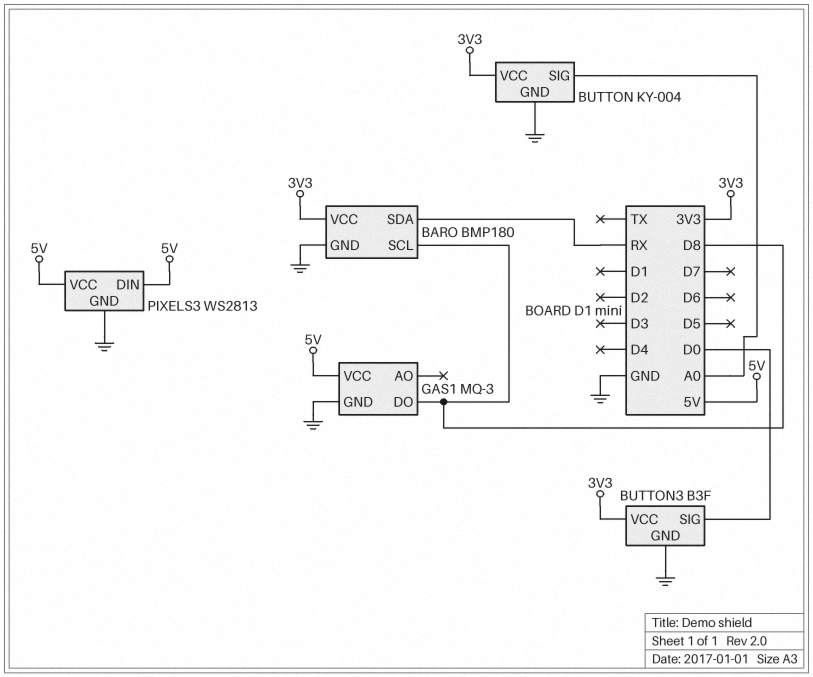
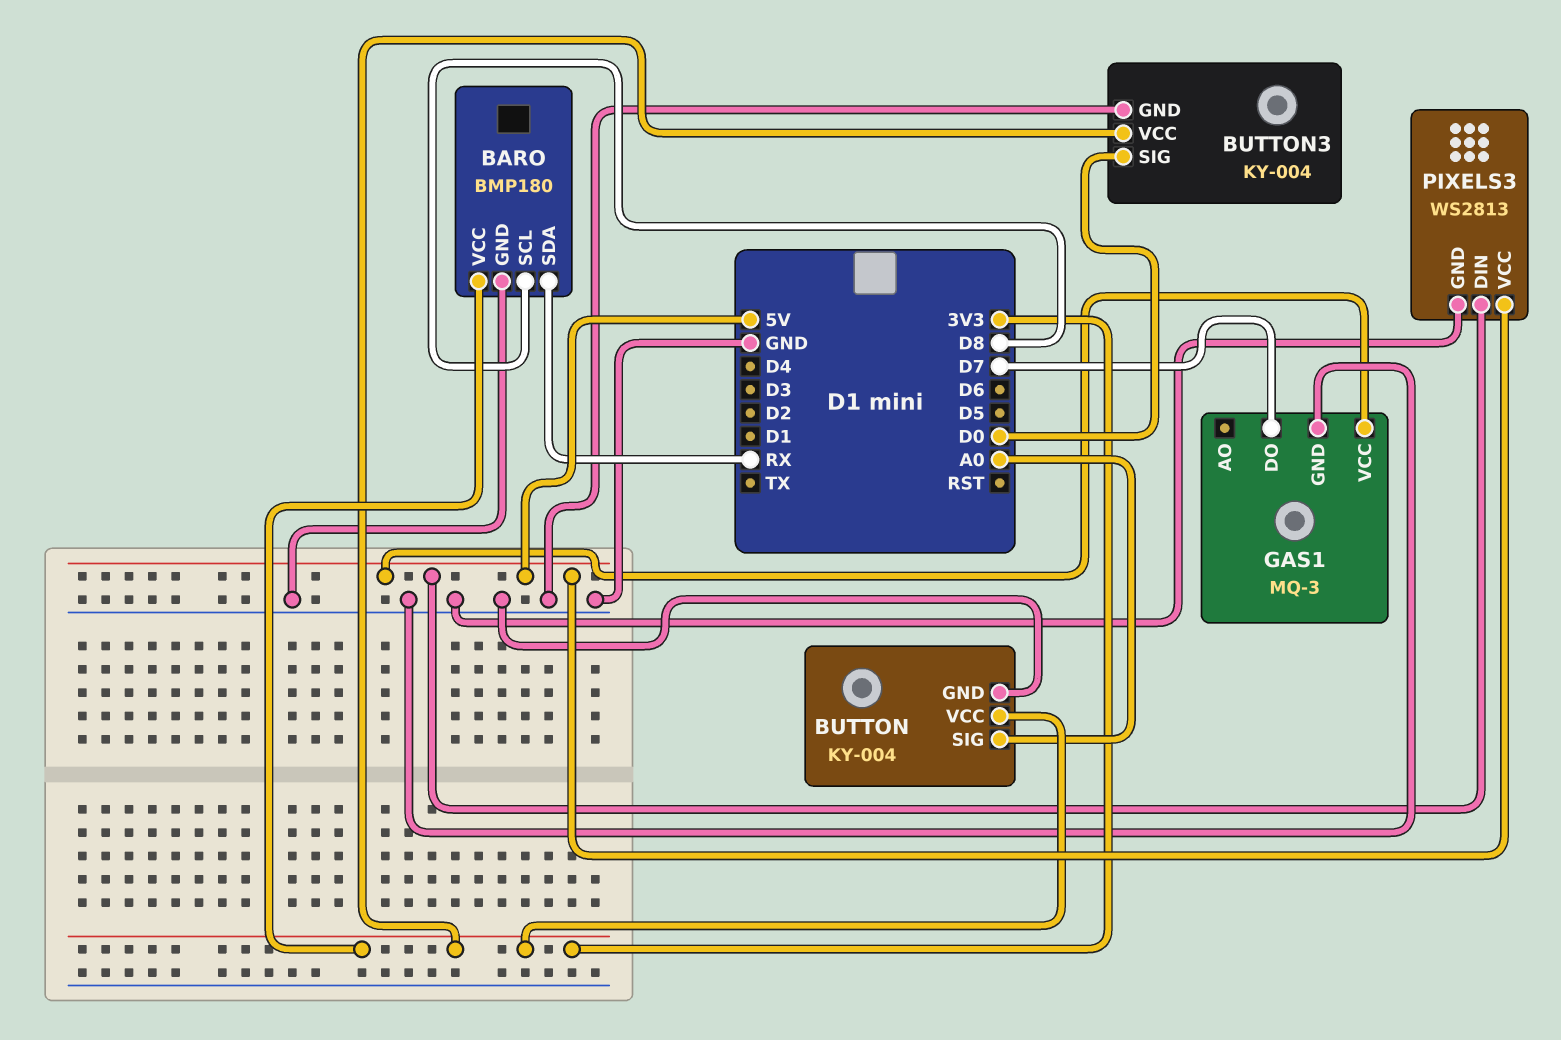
BUTTON3: B3F -> KY-004
GAS1 pin DO: D8 -> D7

